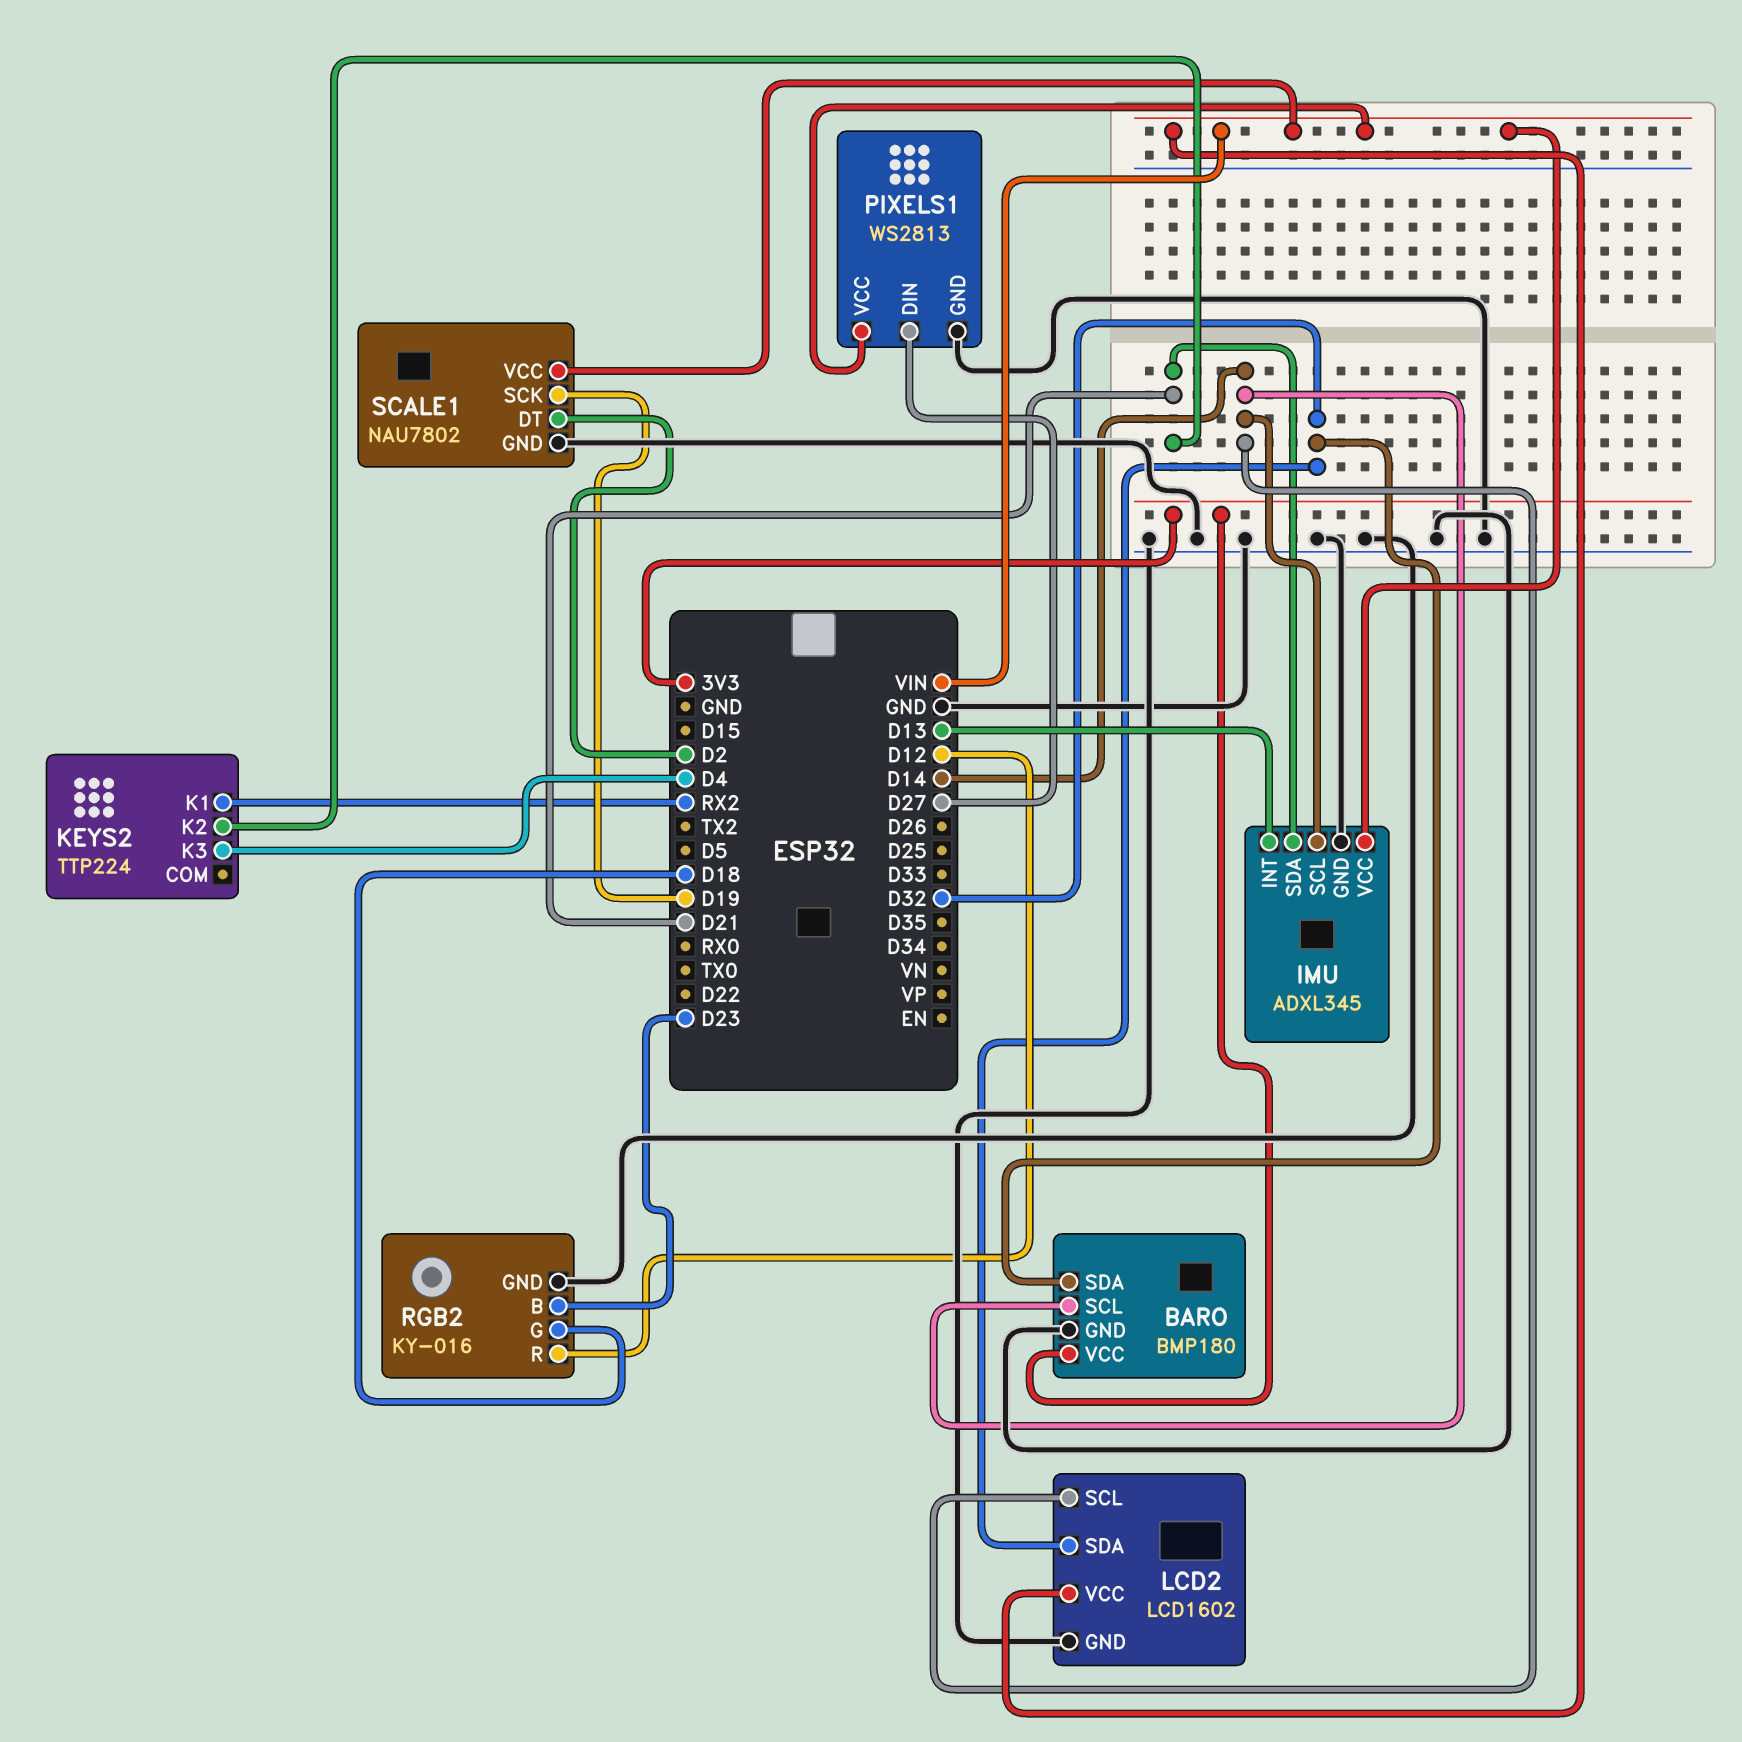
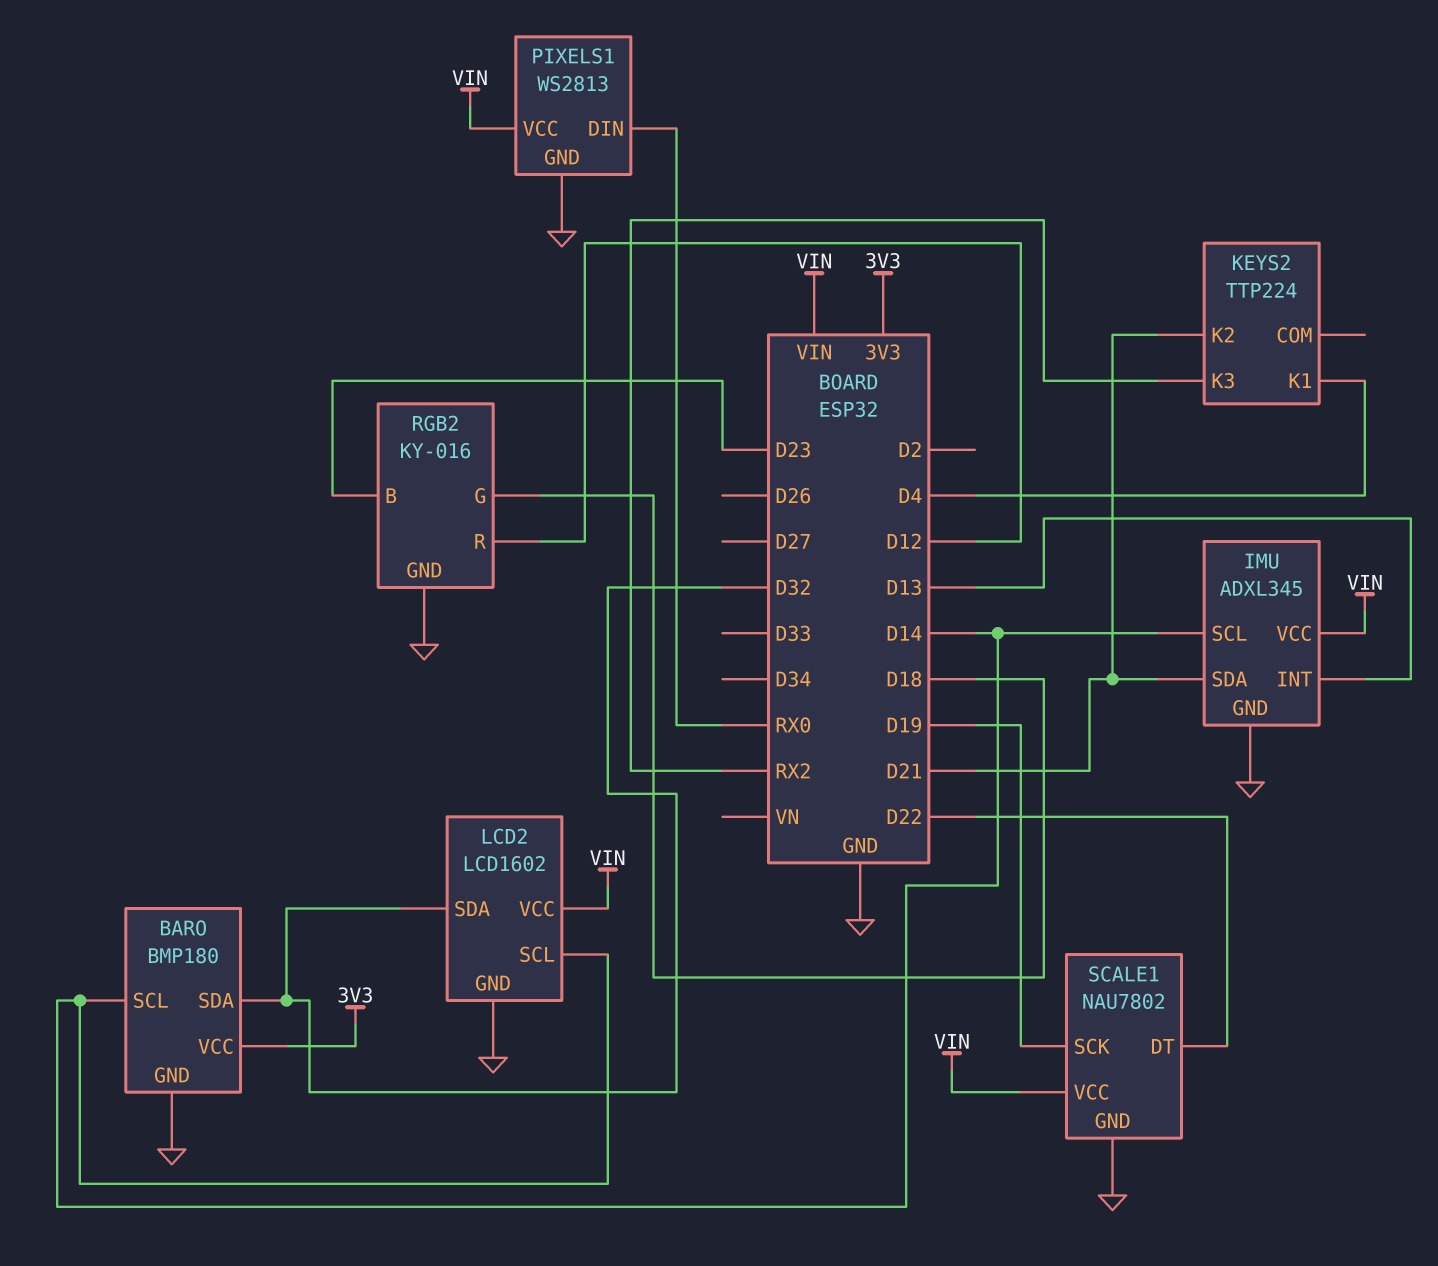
KEYS2 pin K1: RX2 -> D4
KEYS2 pin K3: D4 -> RX2
PIXELS1 pin DIN: D27 -> RX0
SCALE1 pin DT: D2 -> D22

